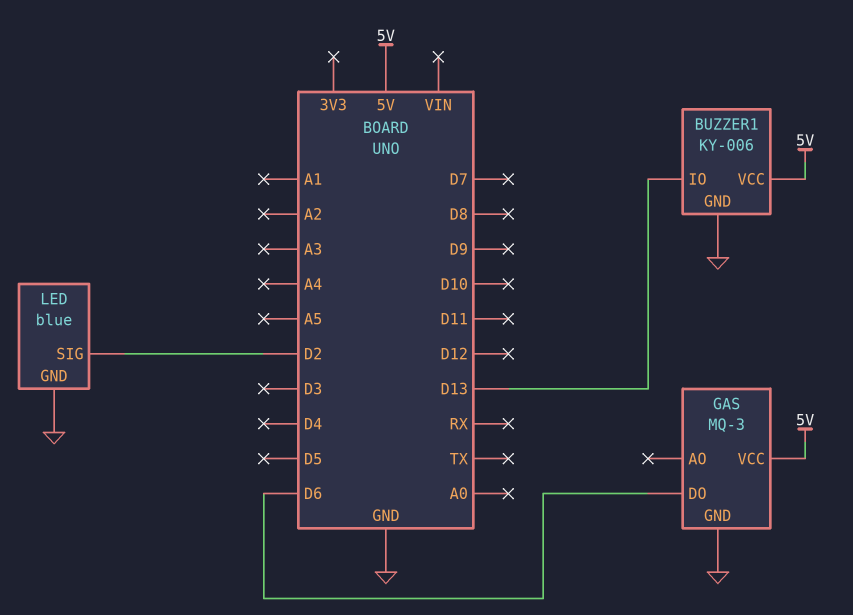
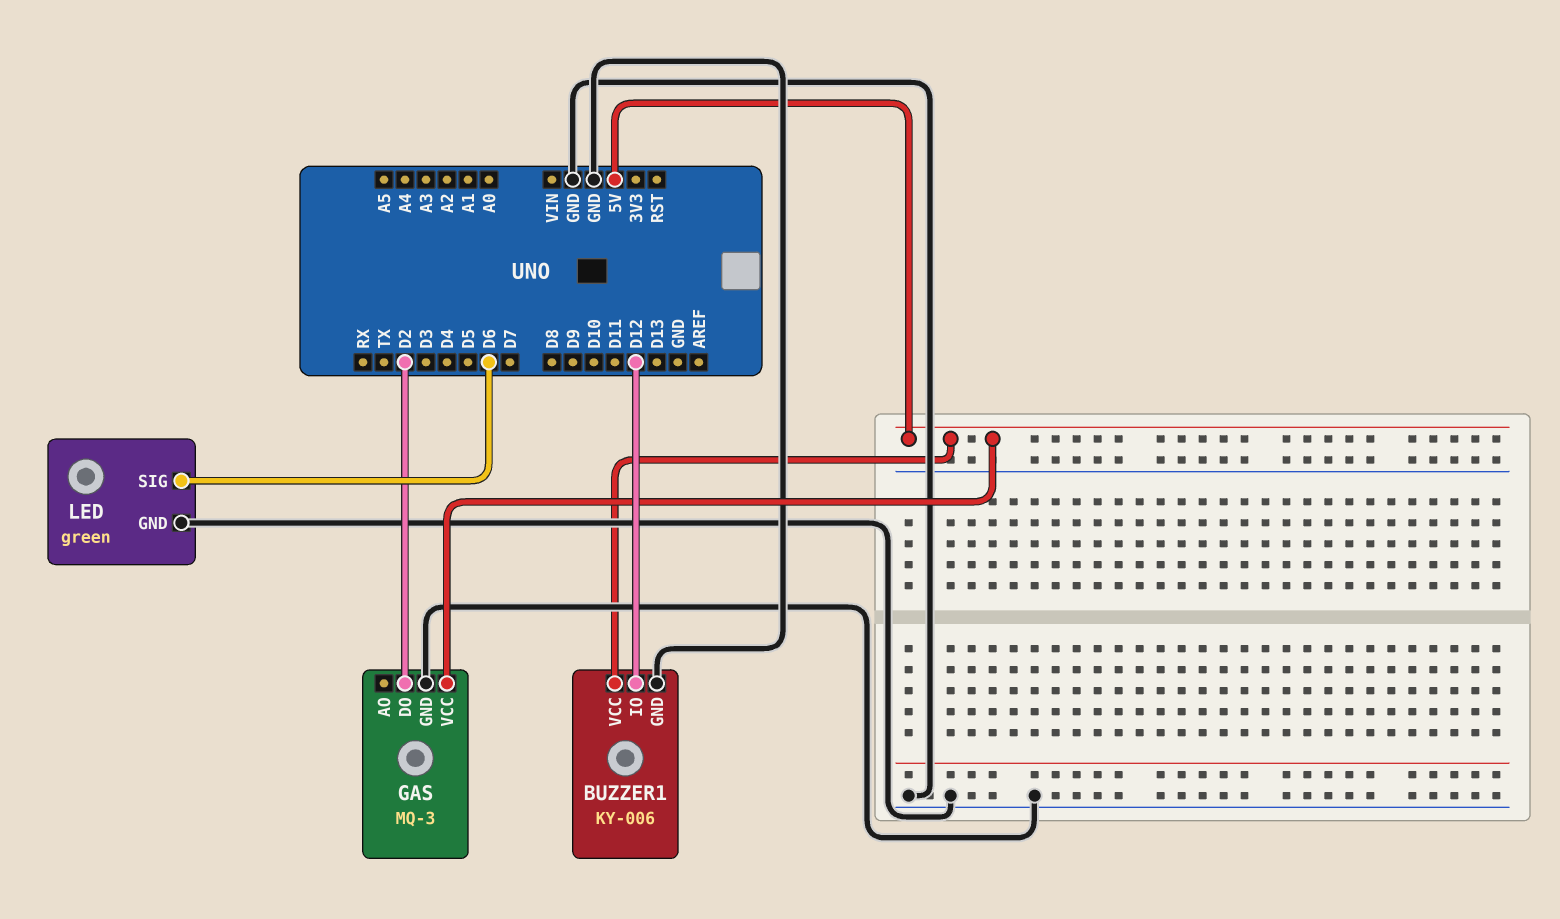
BUZZER1 pin IO: D13 -> D12
GAS pin DO: D6 -> D2
LED: blue -> green
LED pin SIG: D2 -> D6

